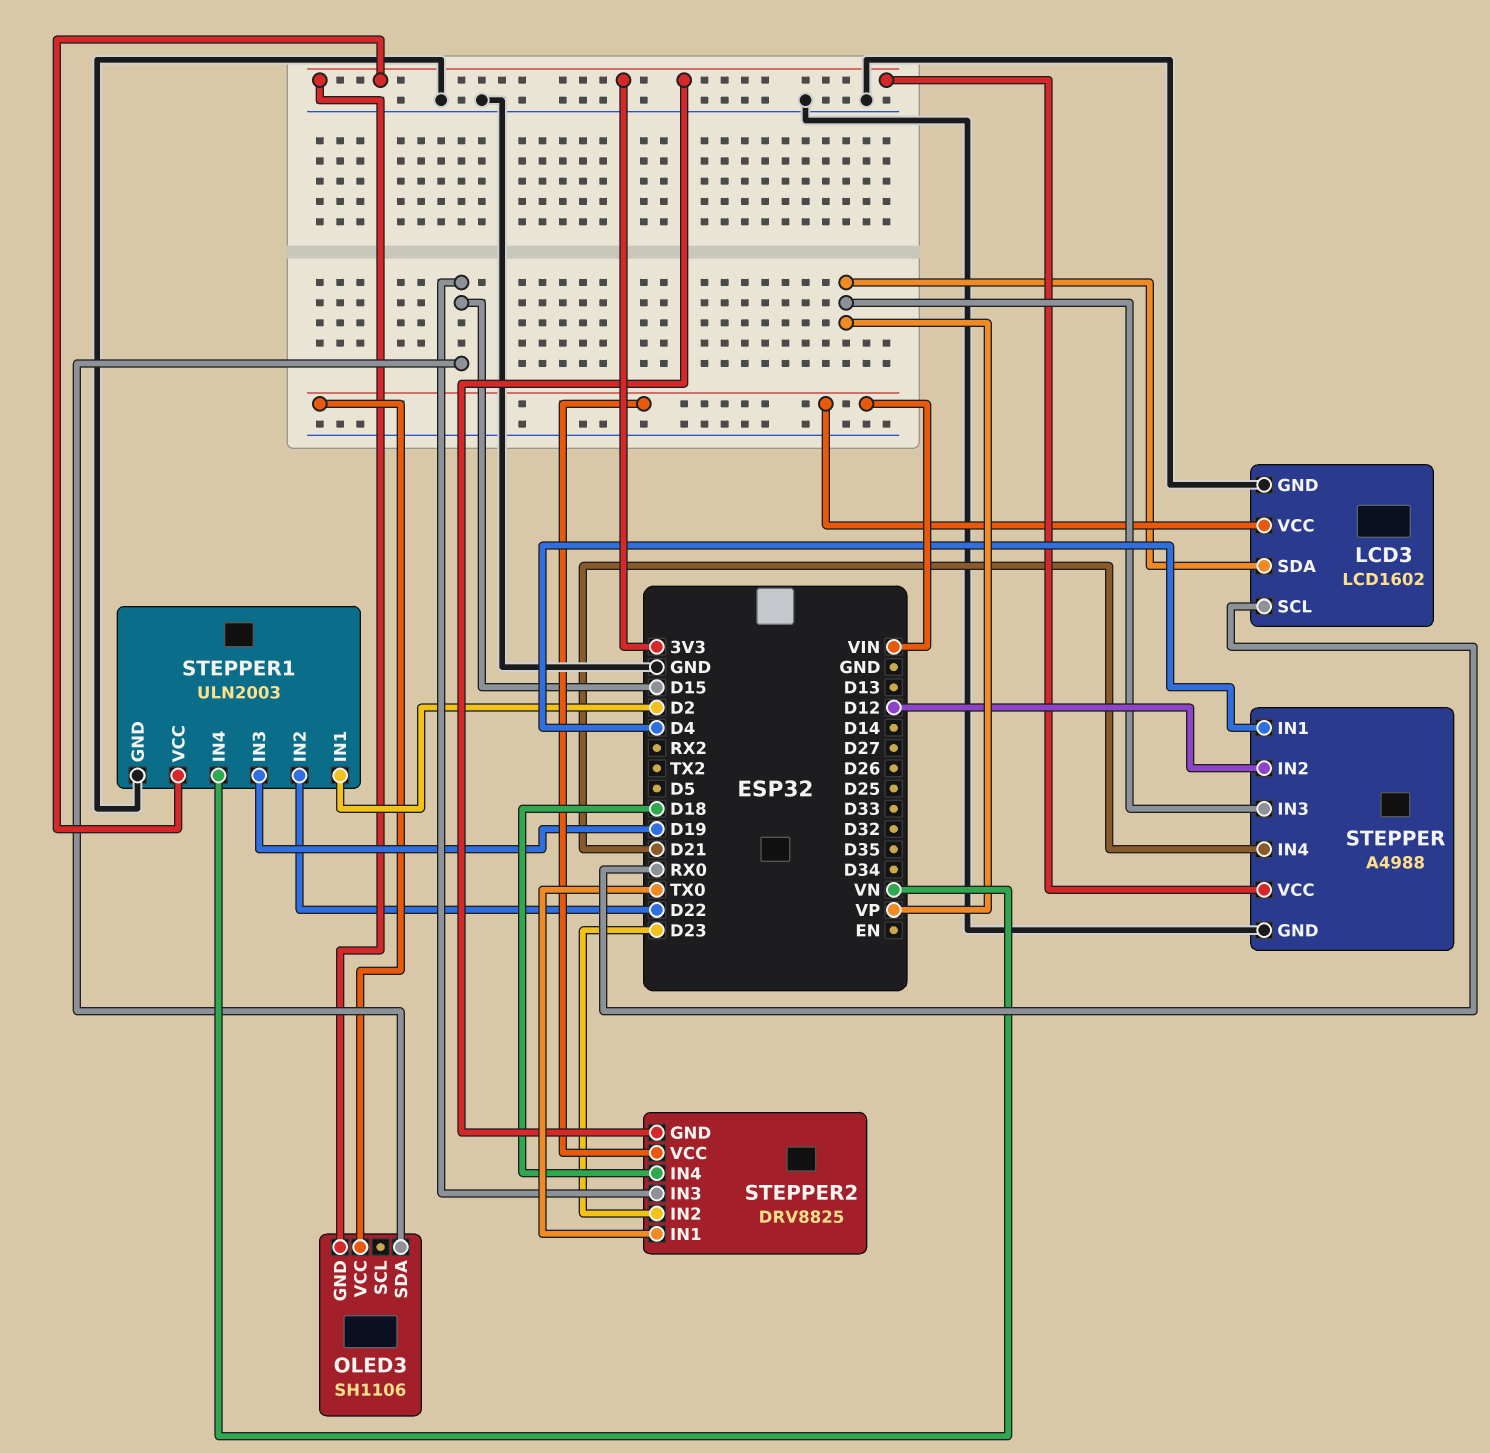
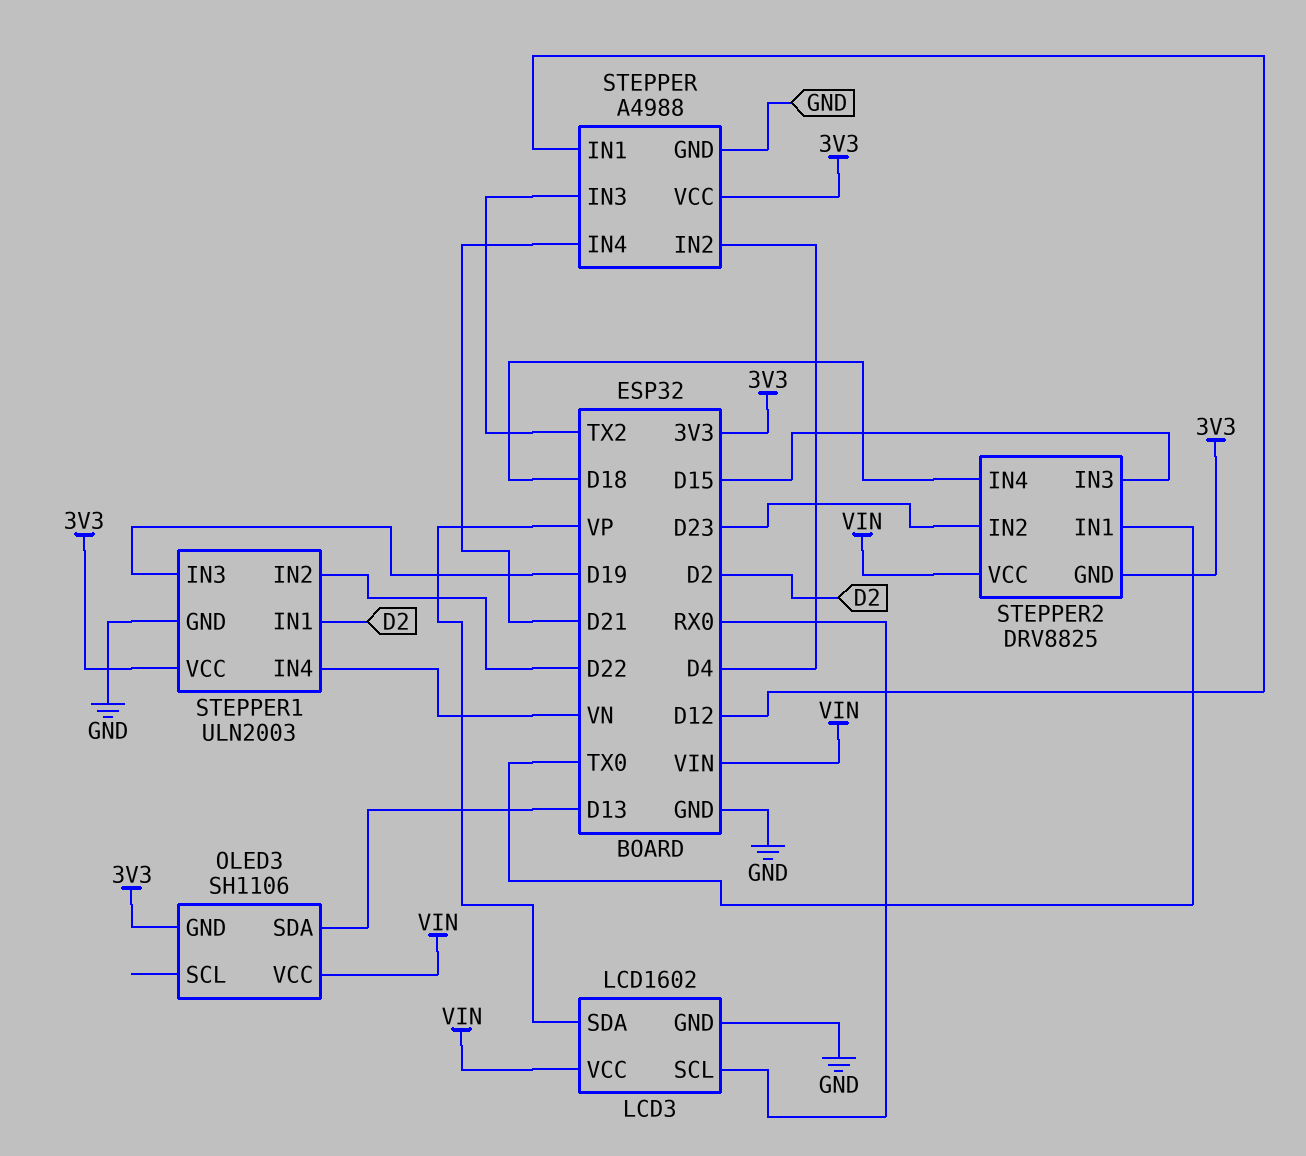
OLED3 pin SDA: D15 -> D13
STEPPER pin IN1: D4 -> D12
STEPPER pin IN2: D12 -> D4
STEPPER pin IN3: VP -> TX2

